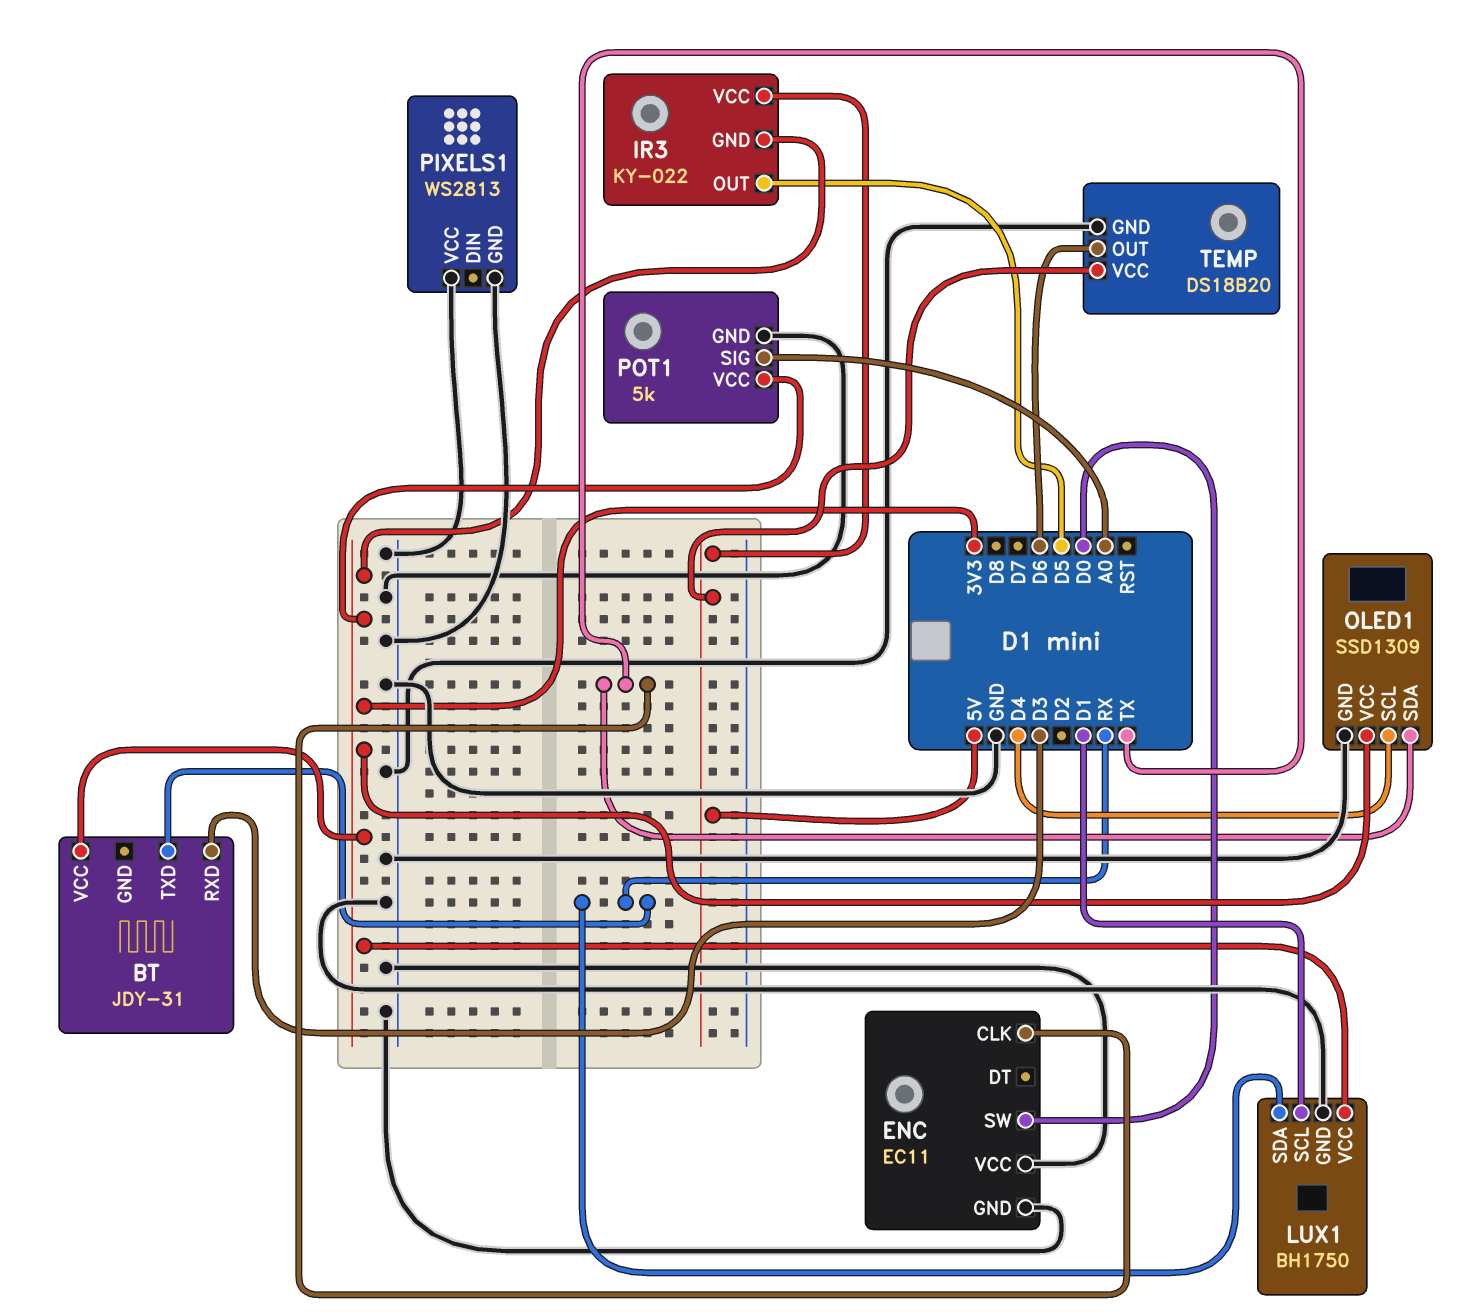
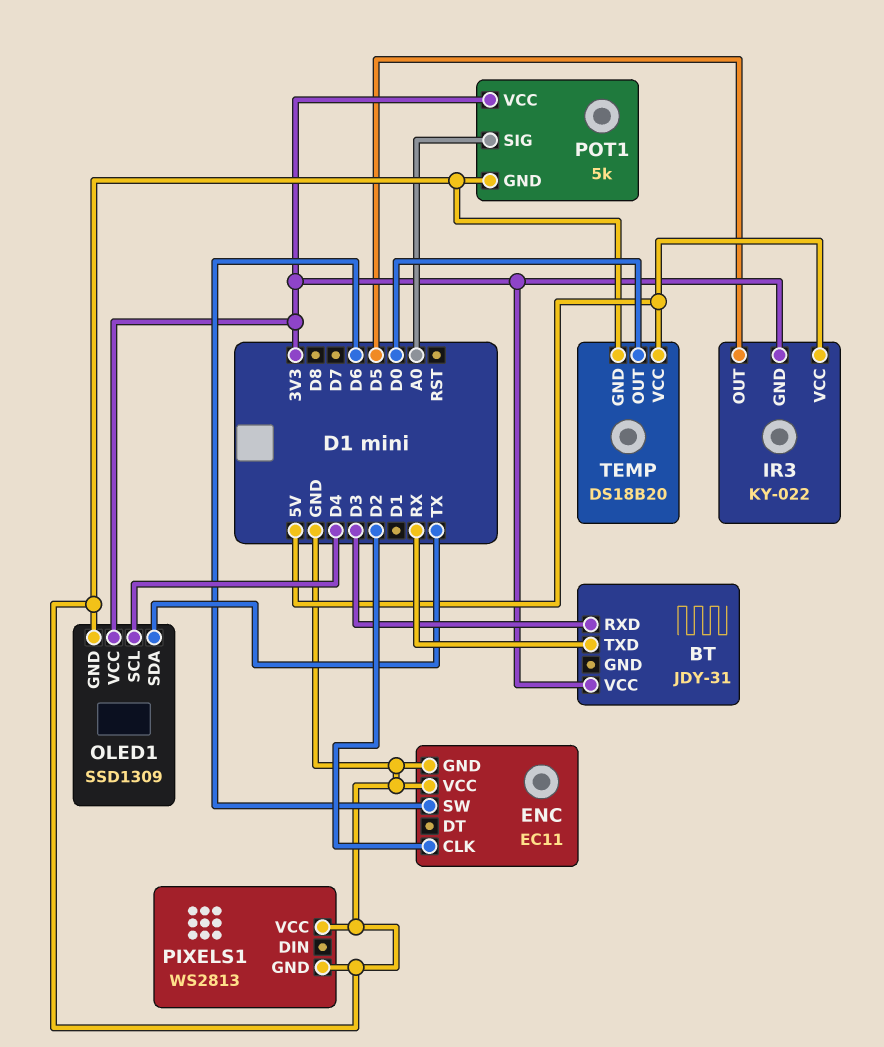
ENC pin CLK: TX -> D2
ENC pin SW: D0 -> D6
LUX1: BH1750 -> none
LUX1 pin GND: GND -> none
LUX1 pin SCL: D1 -> none
LUX1 pin SDA: RX -> none
LUX1 pin VCC: 3V3 -> none
TEMP pin OUT: D6 -> D0

